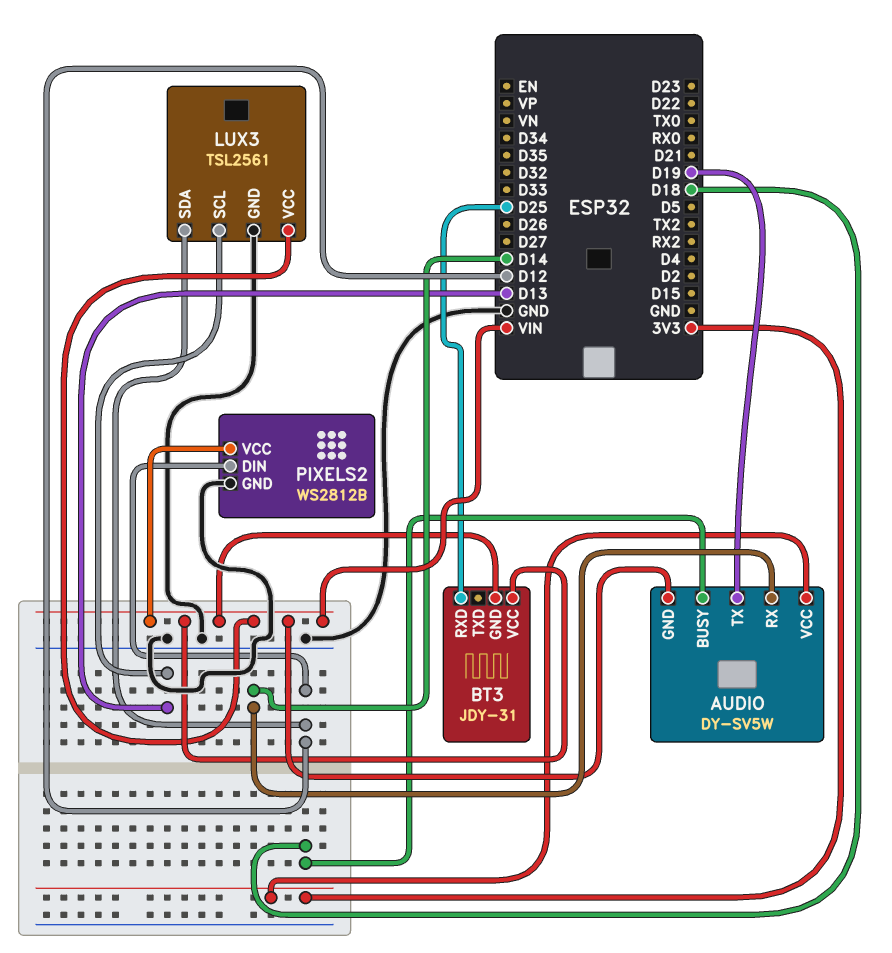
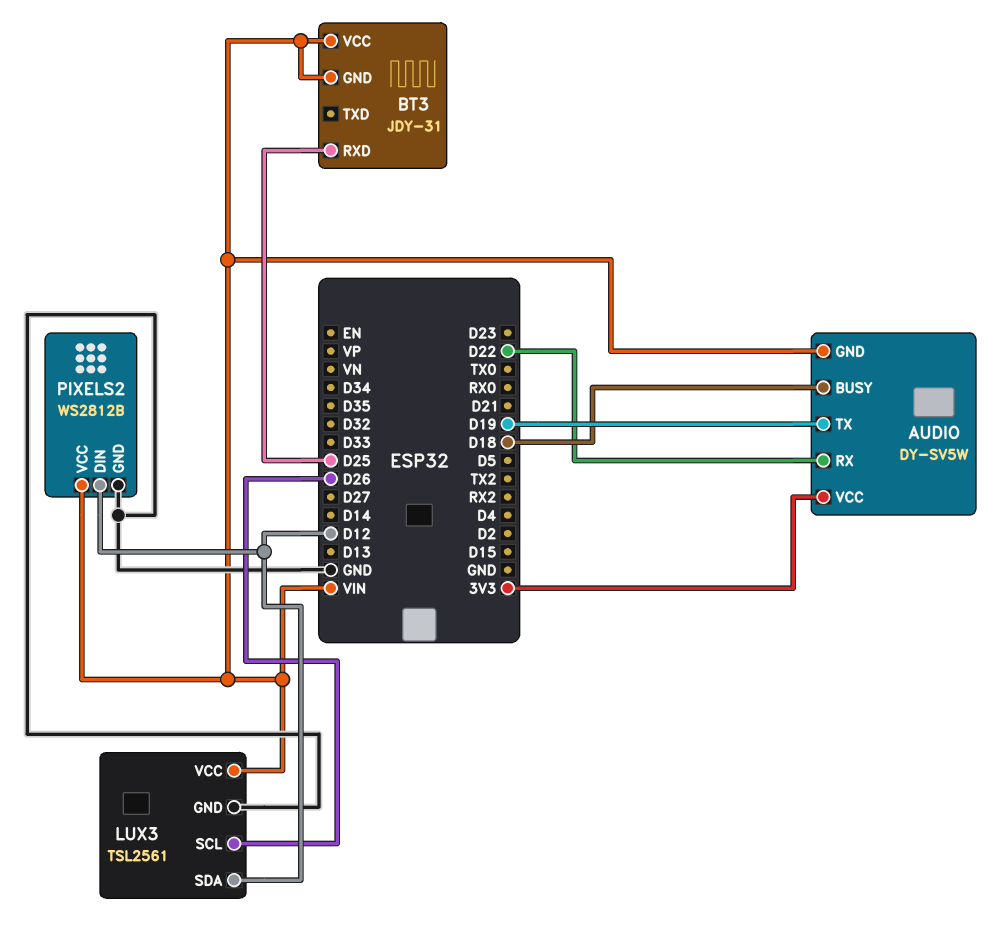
AUDIO pin RX: D14 -> D22
LUX3 pin SCL: D13 -> D26

